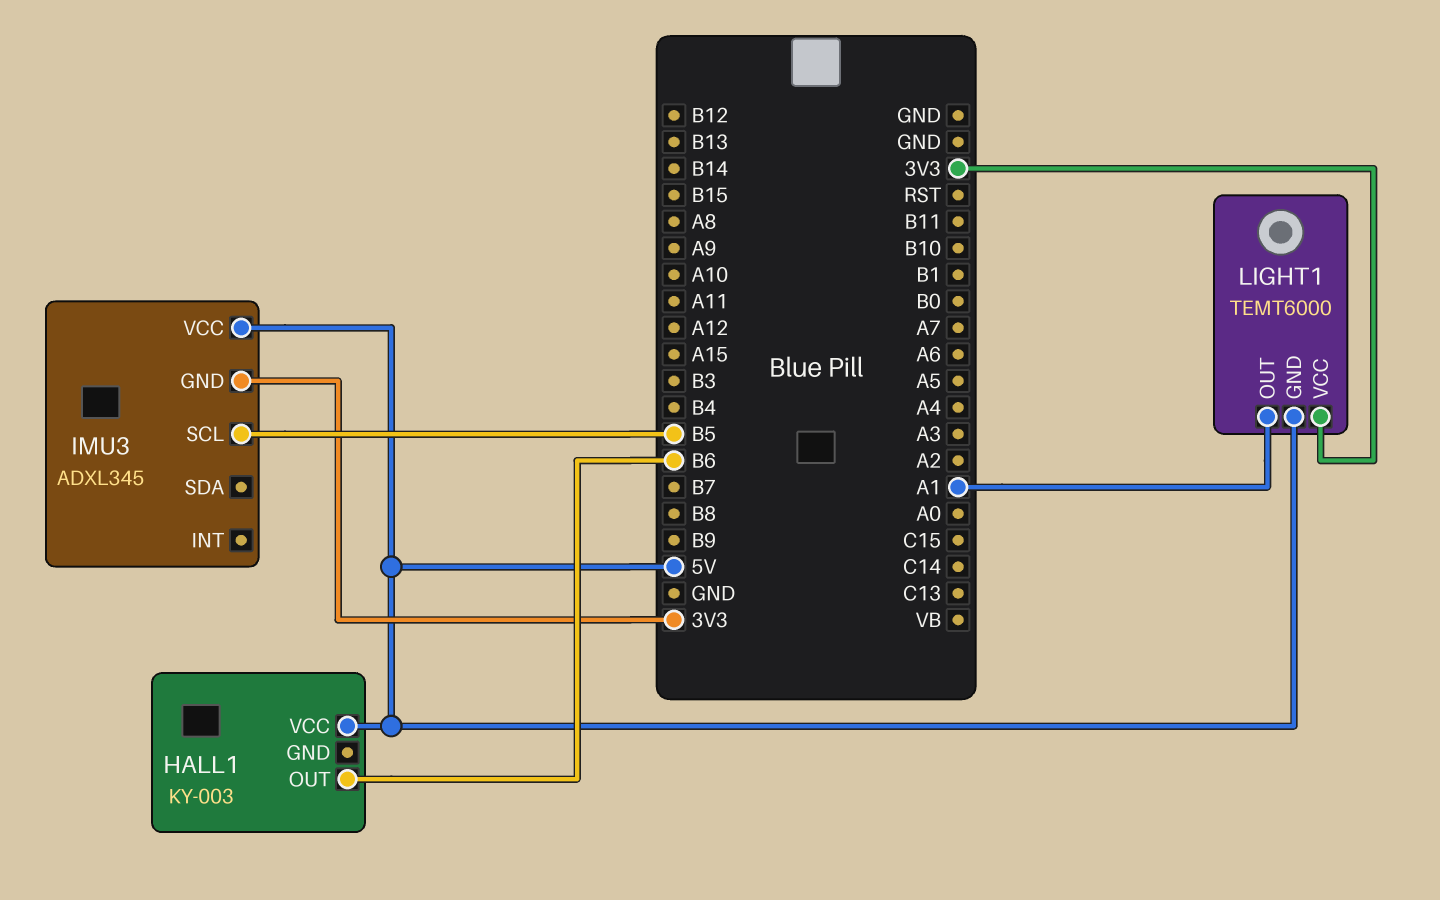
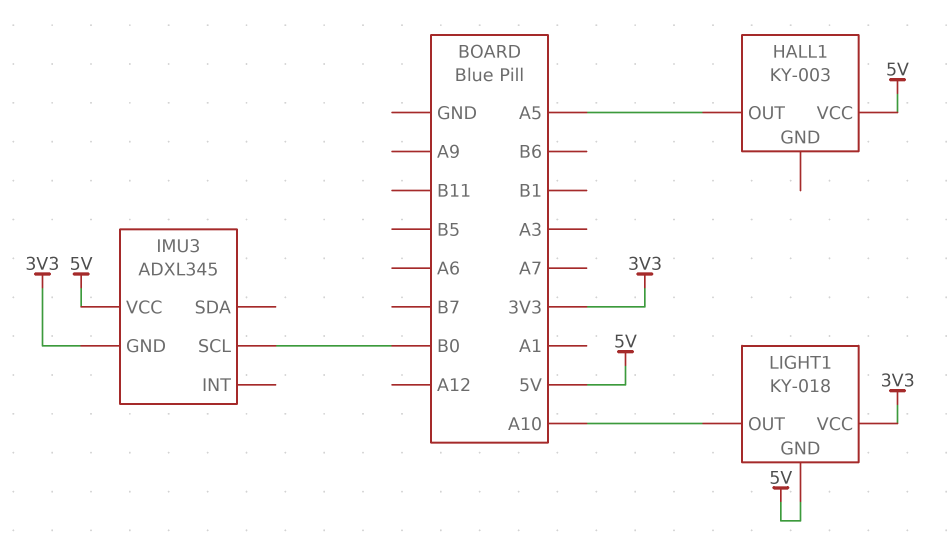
HALL1 pin OUT: B6 -> A5
IMU3 pin SCL: B5 -> B0
LIGHT1: TEMT6000 -> KY-018
LIGHT1 pin OUT: A1 -> A10

